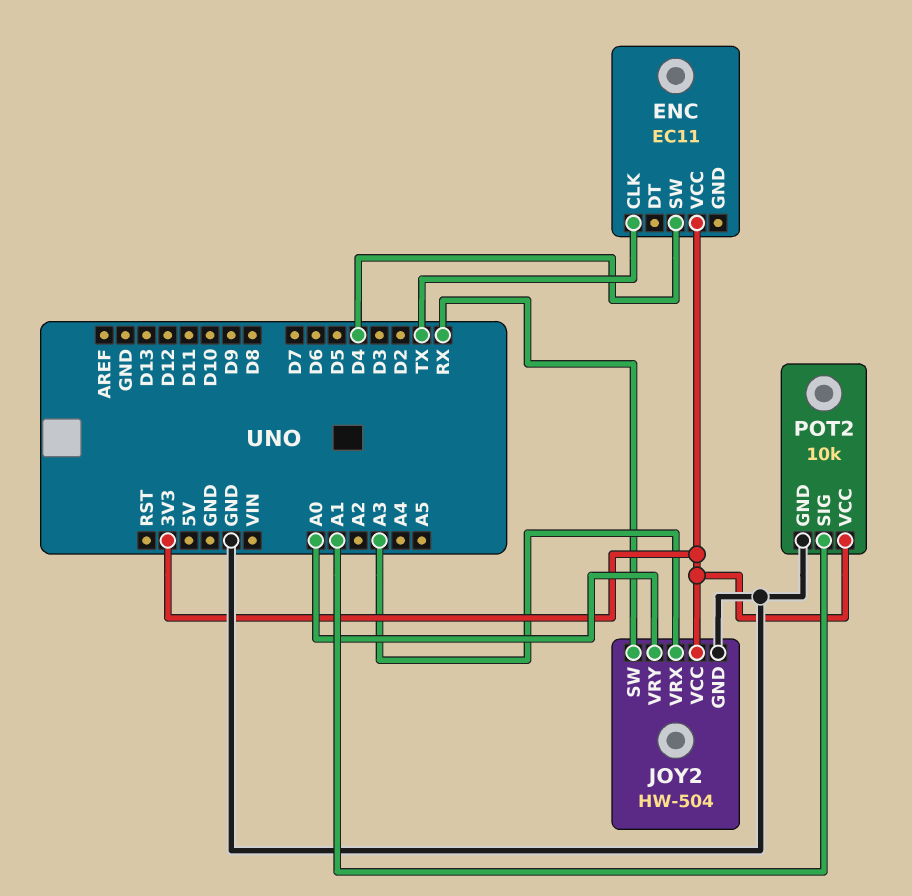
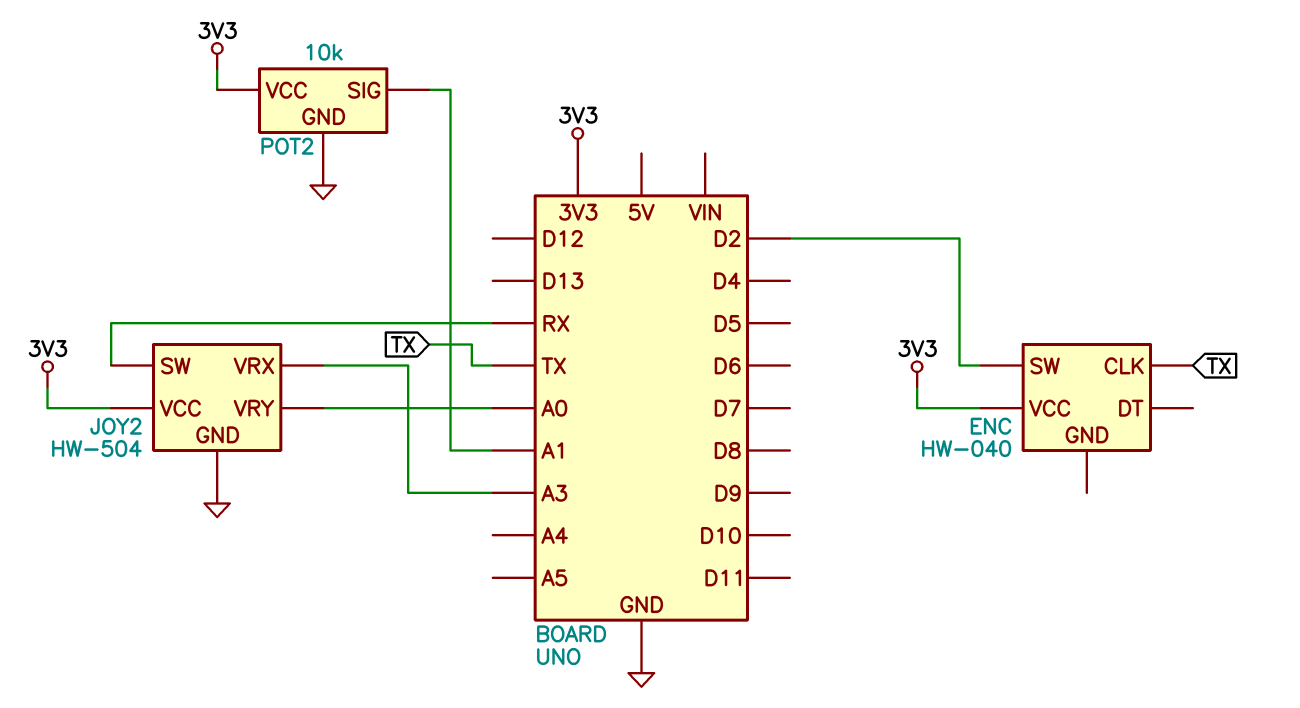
ENC: EC11 -> HW-040
ENC pin SW: D4 -> D2

